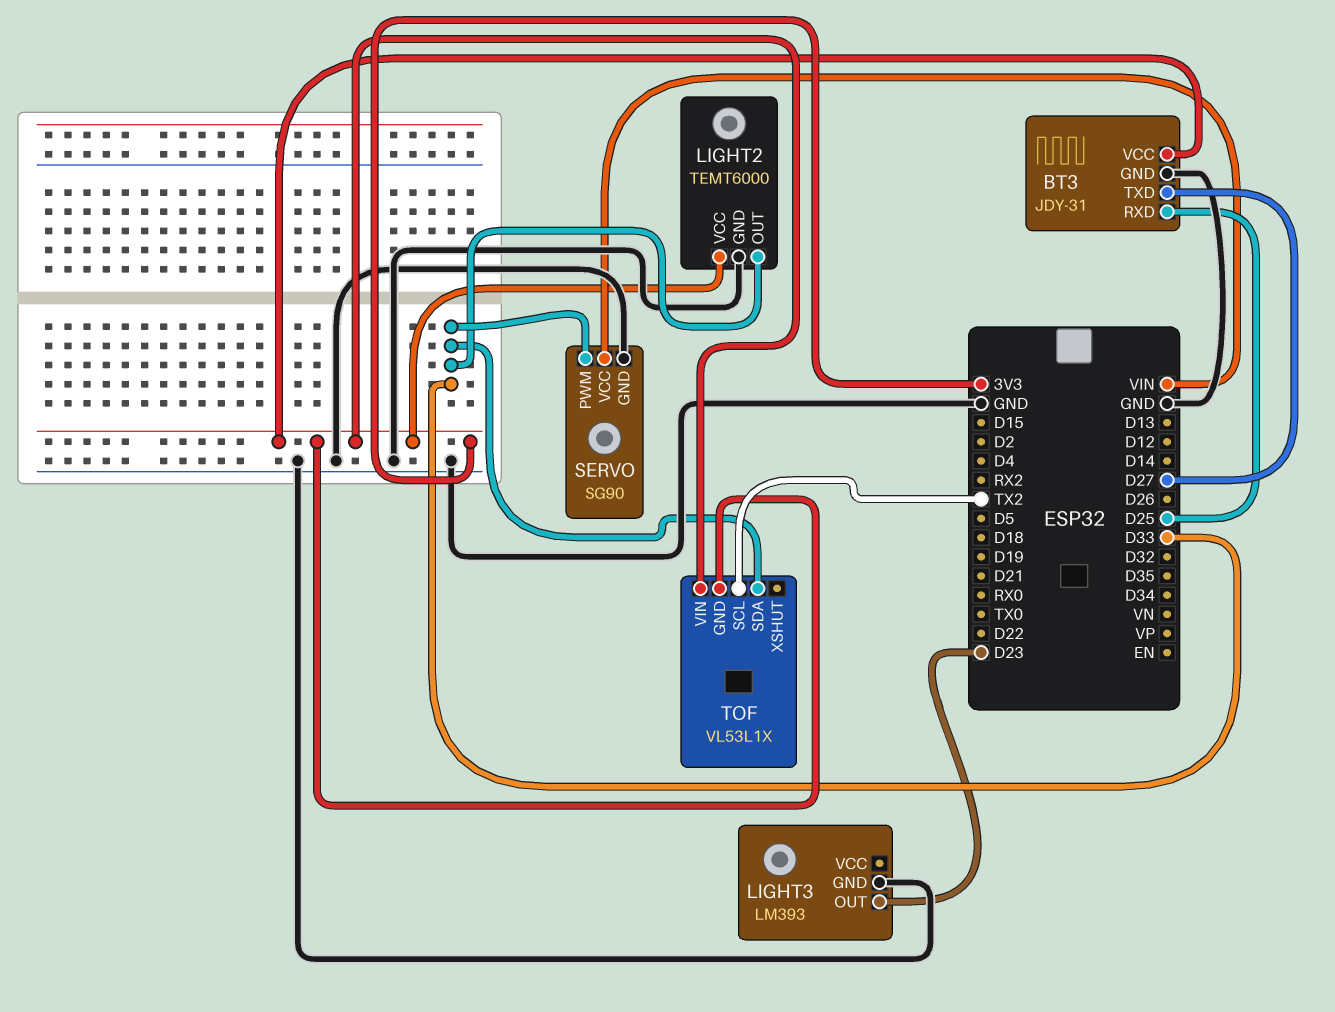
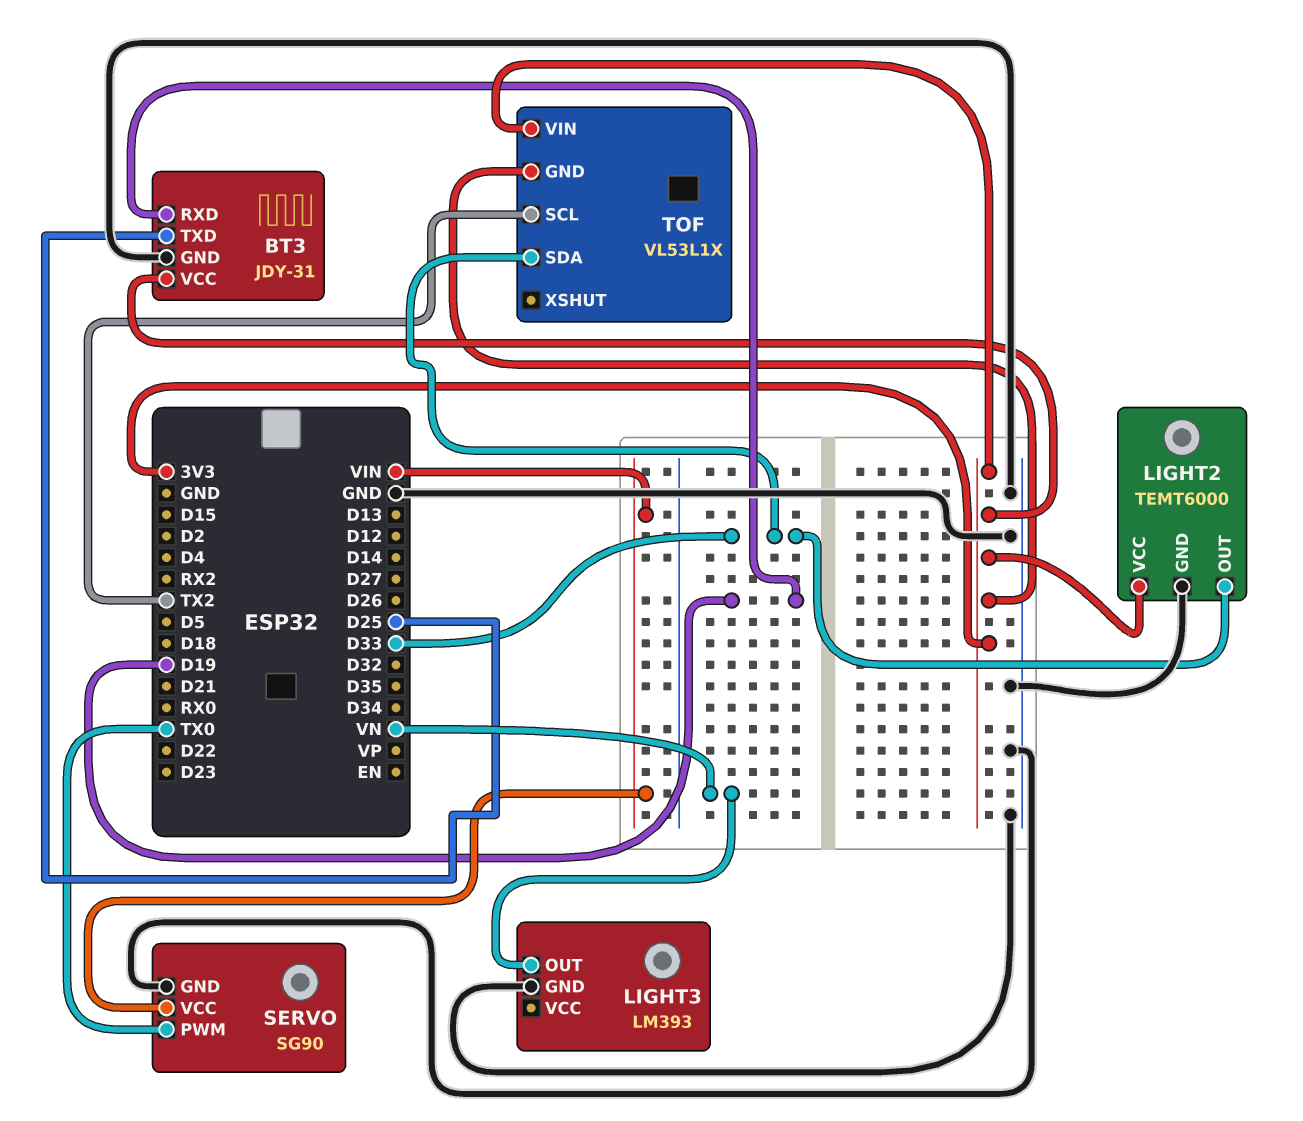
BT3 pin RXD: D25 -> D19
BT3 pin TXD: D27 -> D25
LIGHT3 pin OUT: D23 -> VN
SERVO pin PWM: D33 -> TX0

